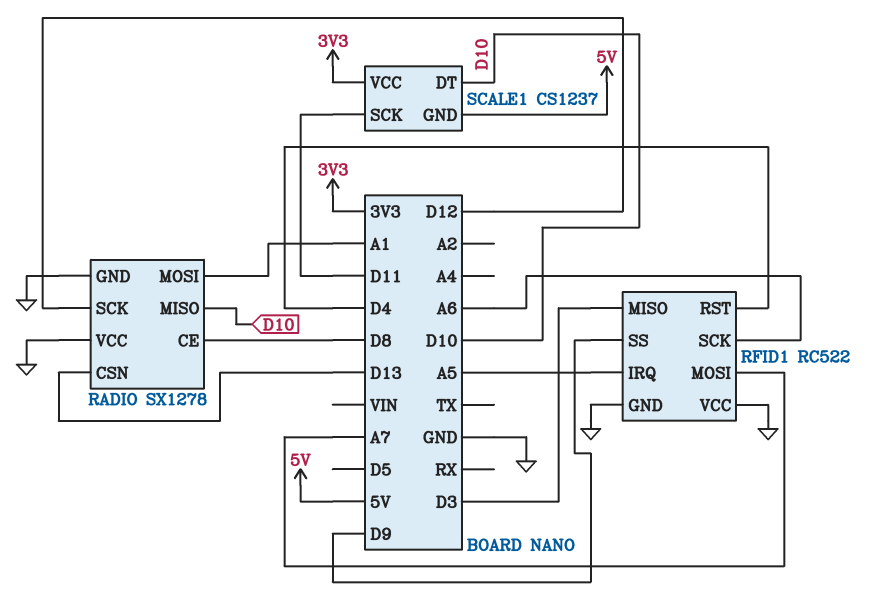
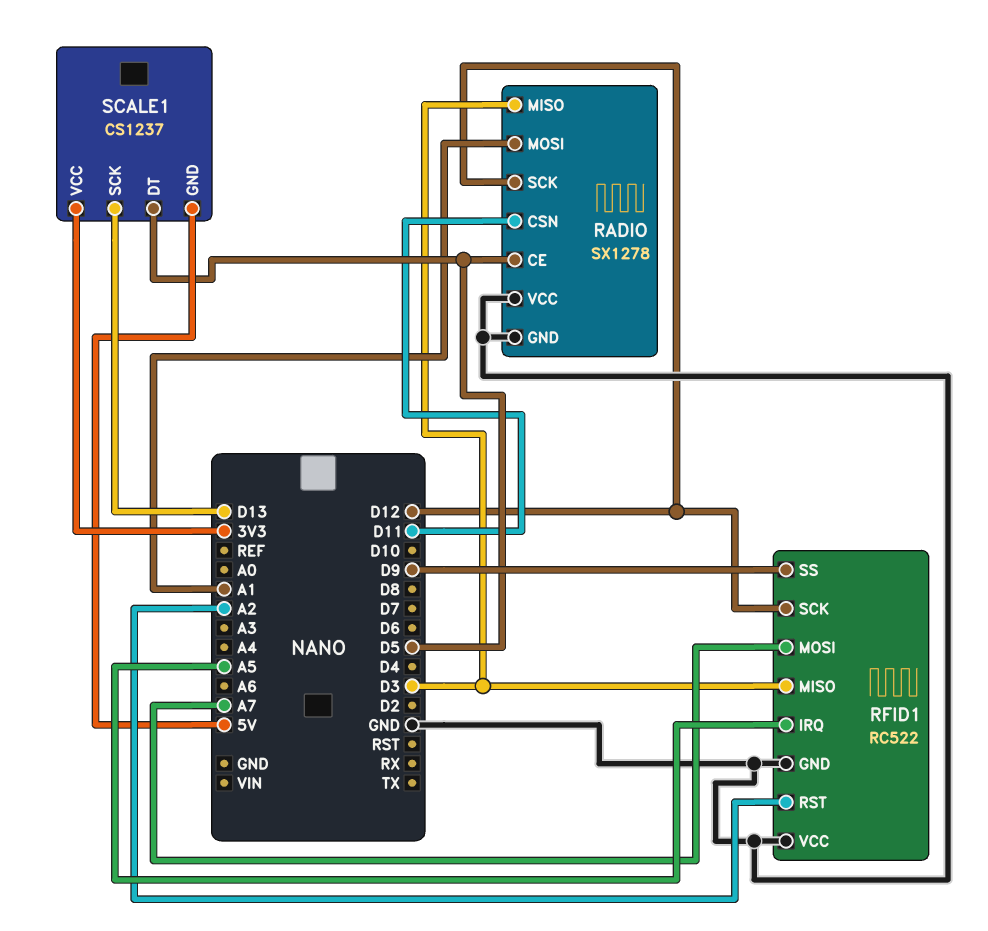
RADIO pin CE: D8 -> D5
RADIO pin CSN: D13 -> D11
RADIO pin MISO: D10 -> D3
RFID1 pin RST: D4 -> A2
RFID1 pin SCK: A6 -> D12
SCALE1 pin DT: D10 -> D5
SCALE1 pin SCK: D11 -> D13

